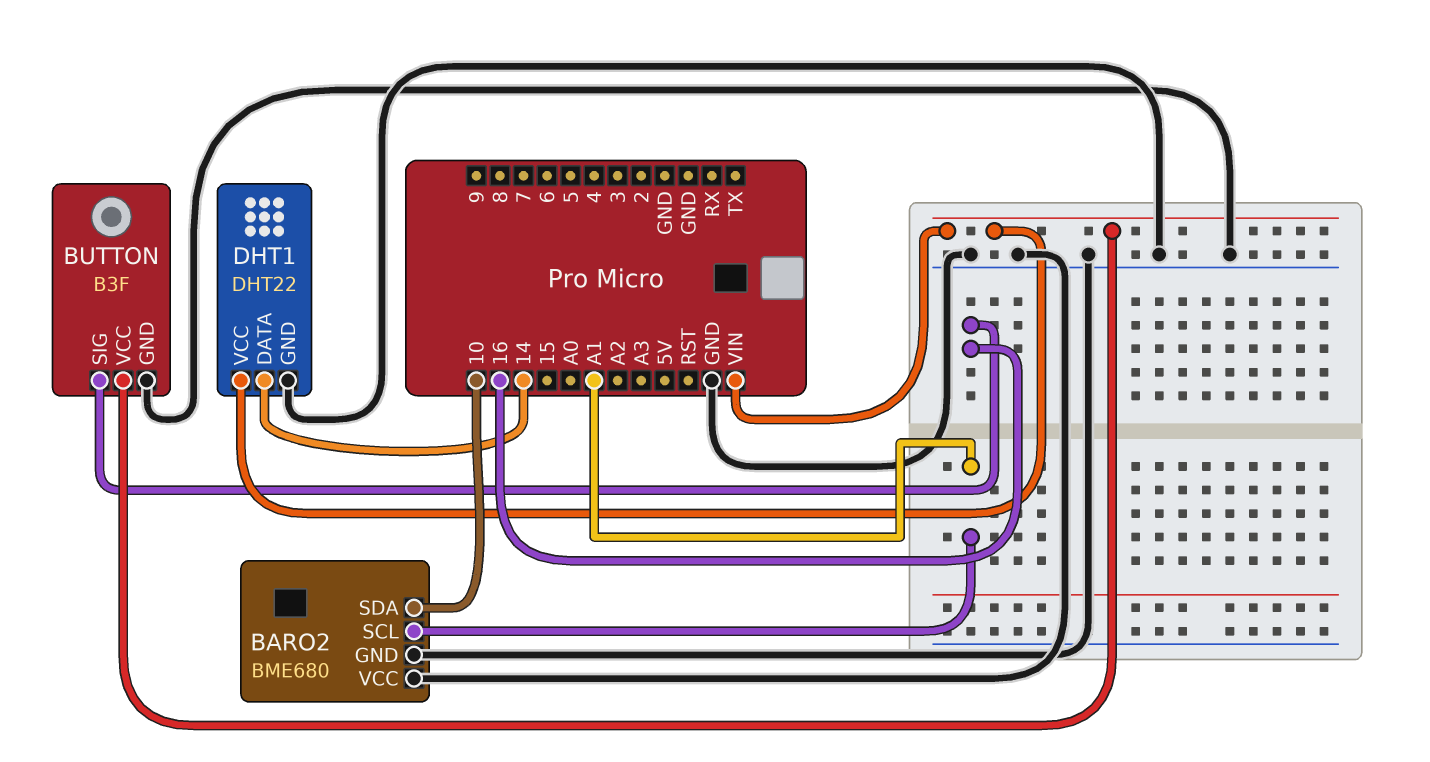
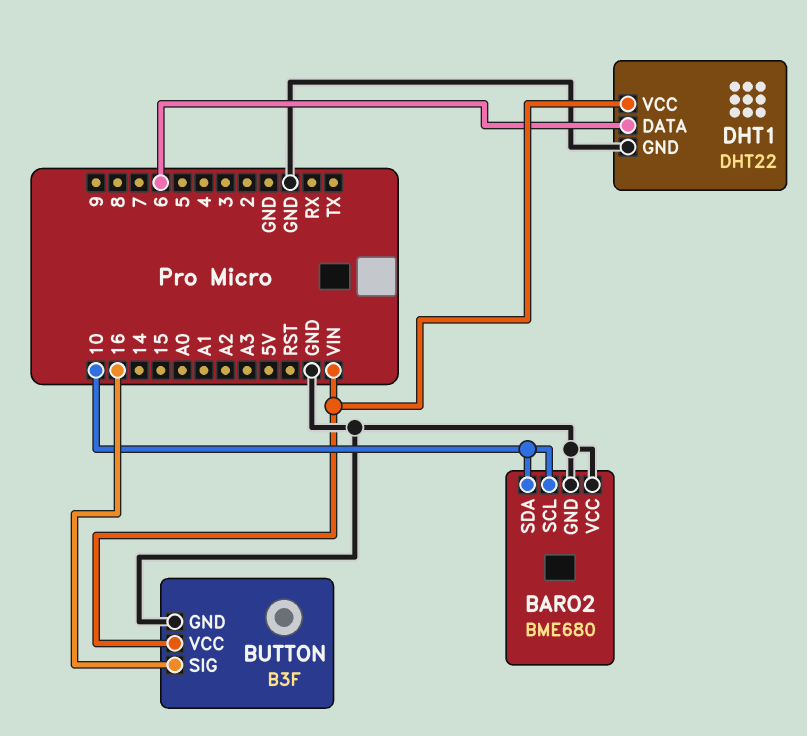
BARO2 pin SCL: A1 -> 10
DHT1 pin DATA: 14 -> 6

